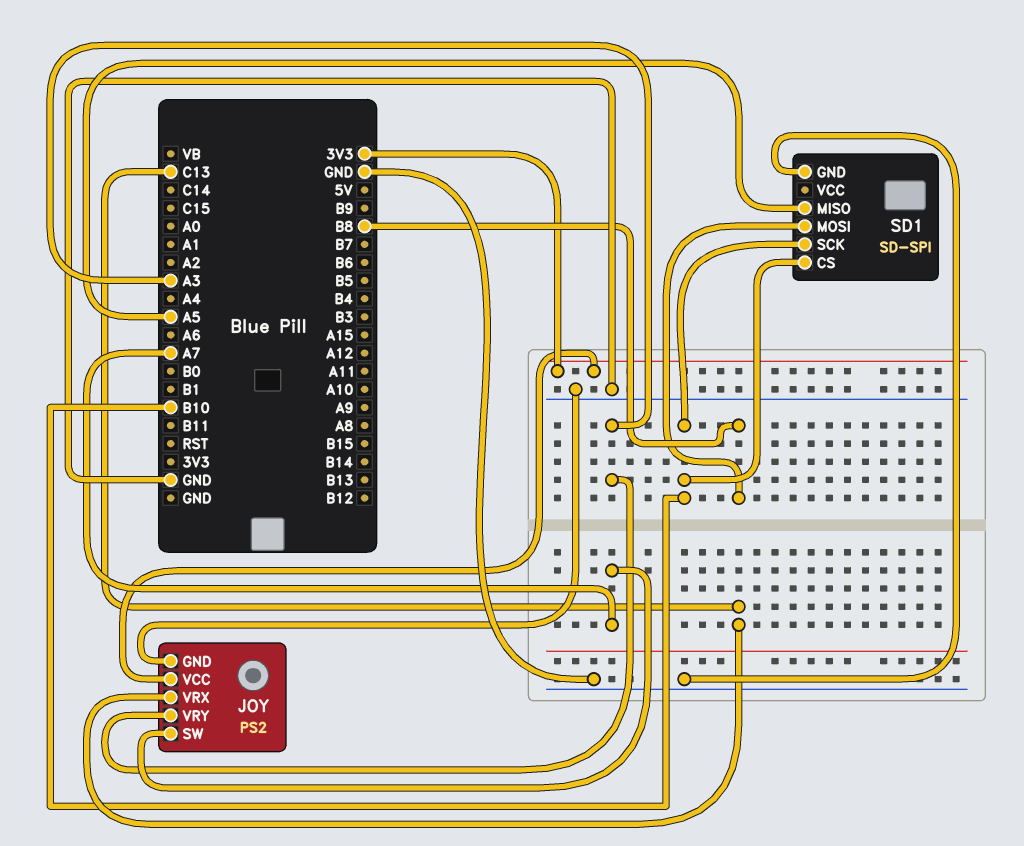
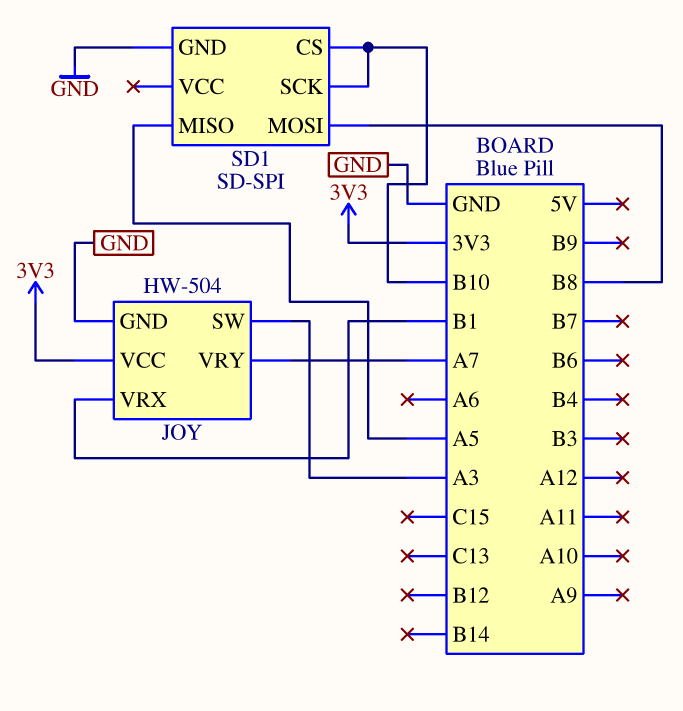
JOY: PS2 -> HW-504
JOY pin SW: A7 -> A3
JOY pin VRX: C13 -> B1
JOY pin VRY: A3 -> A7

